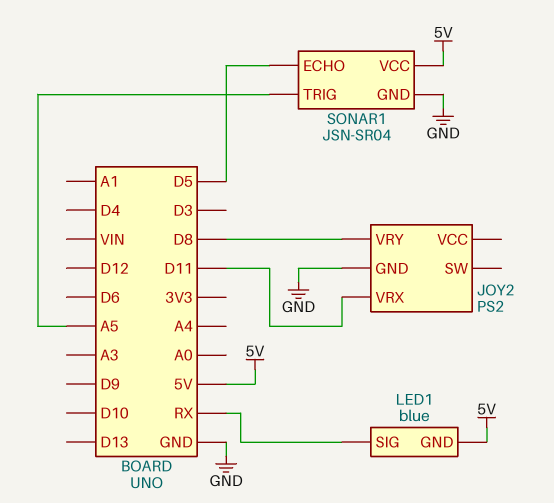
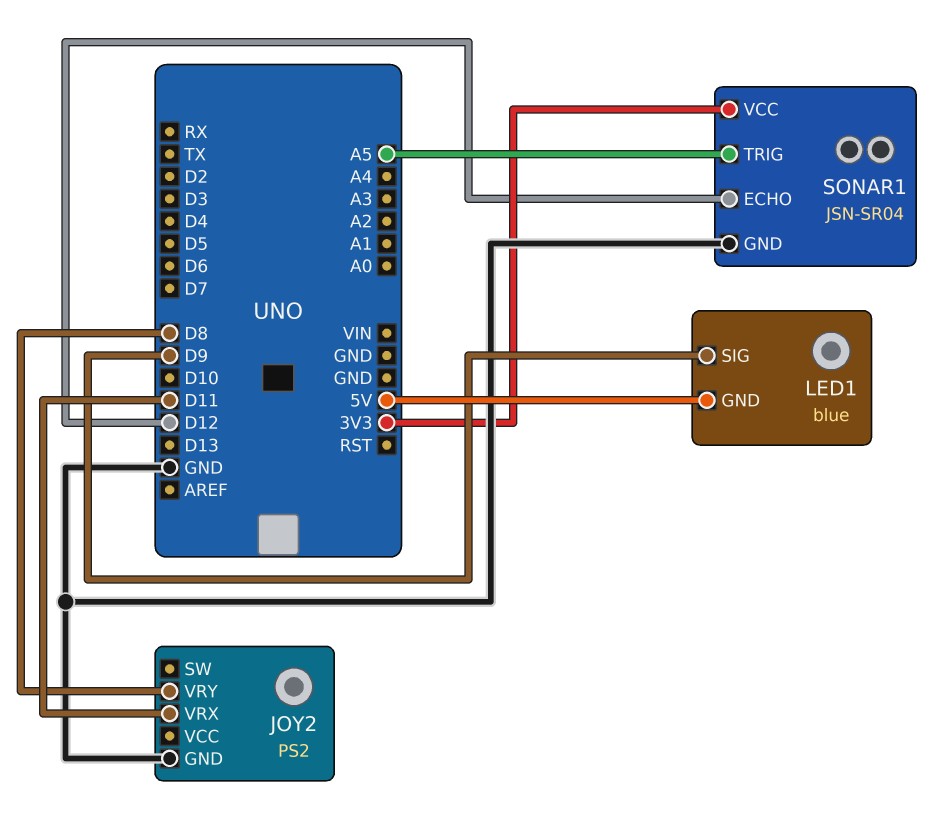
LED1 pin SIG: RX -> D9
SONAR1 pin ECHO: D5 -> D12
SONAR1 pin VCC: 5V -> 3V3

